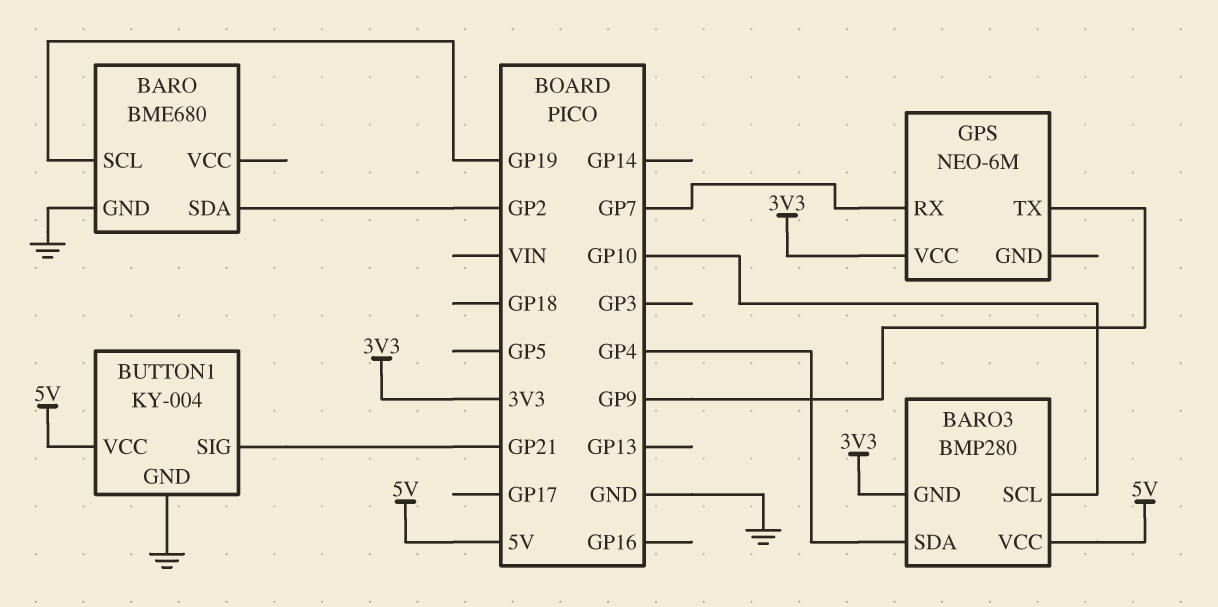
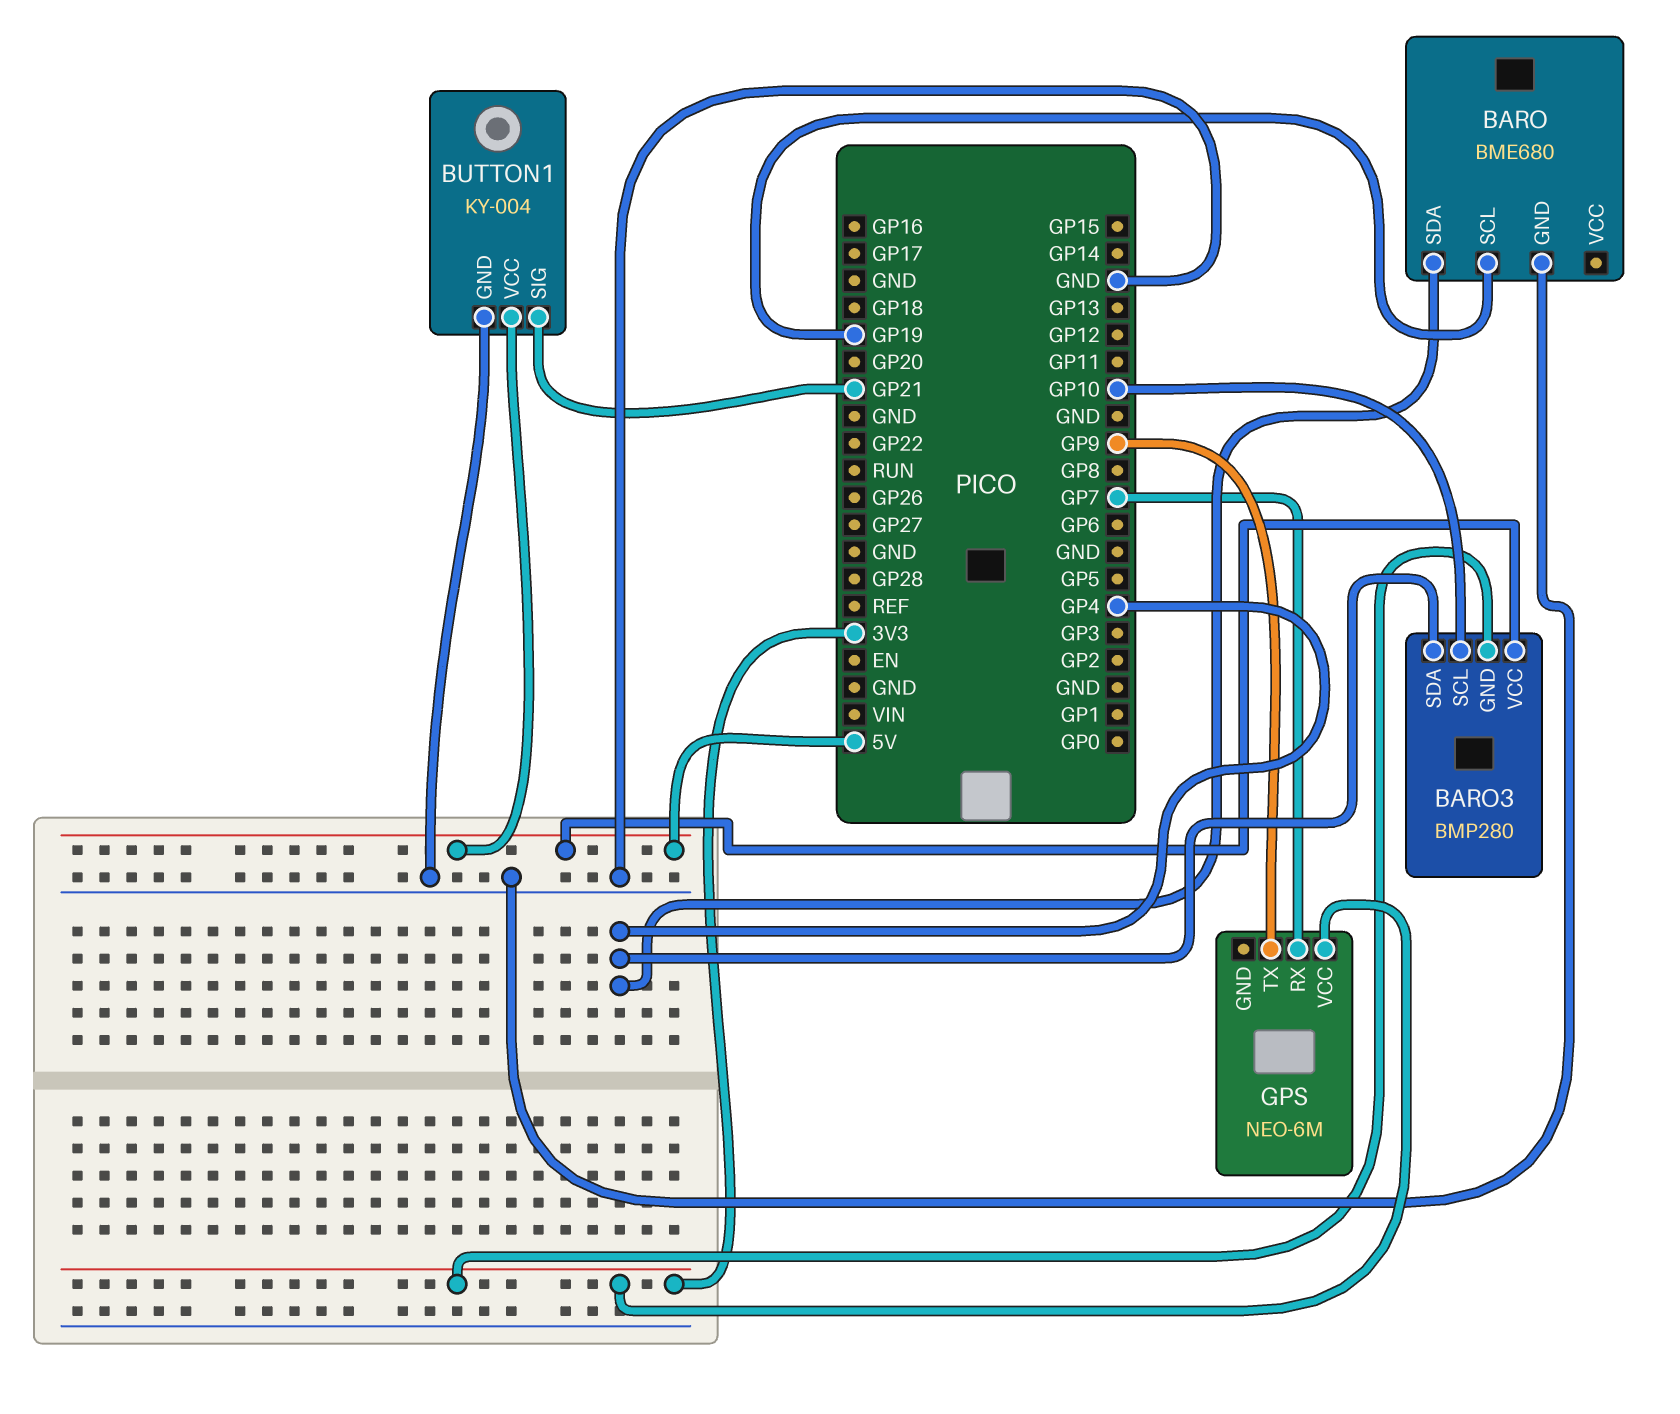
BARO pin SDA: GP2 -> GP4

